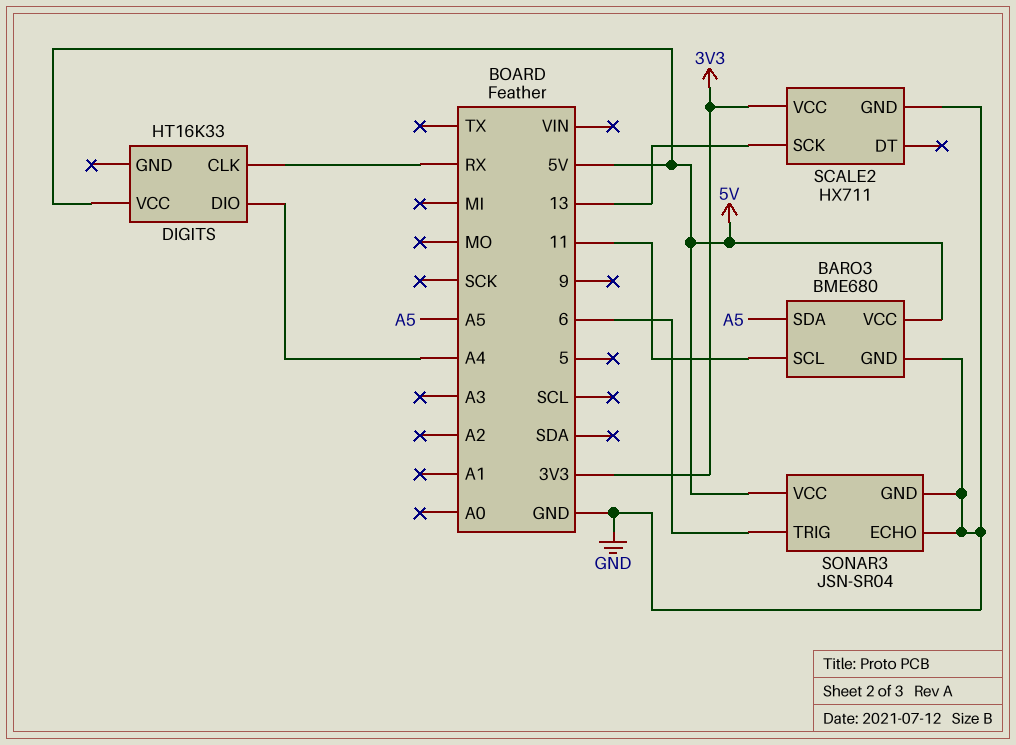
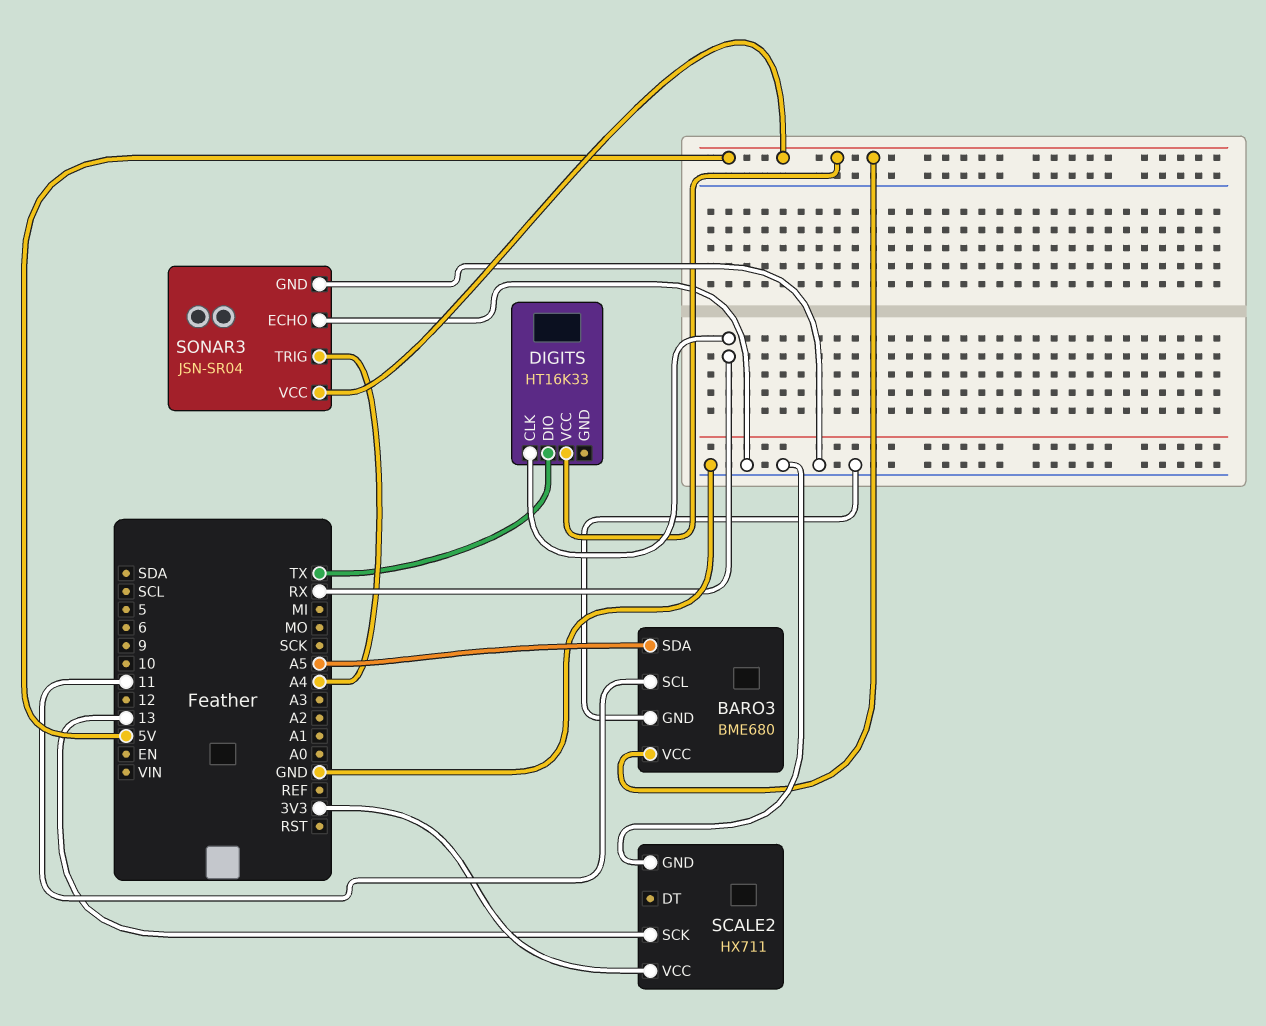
DIGITS pin DIO: A4 -> TX
SONAR3 pin TRIG: 6 -> A4

